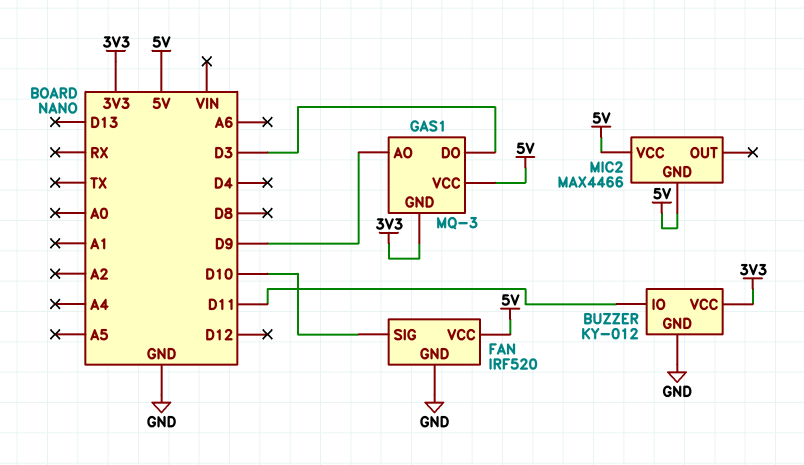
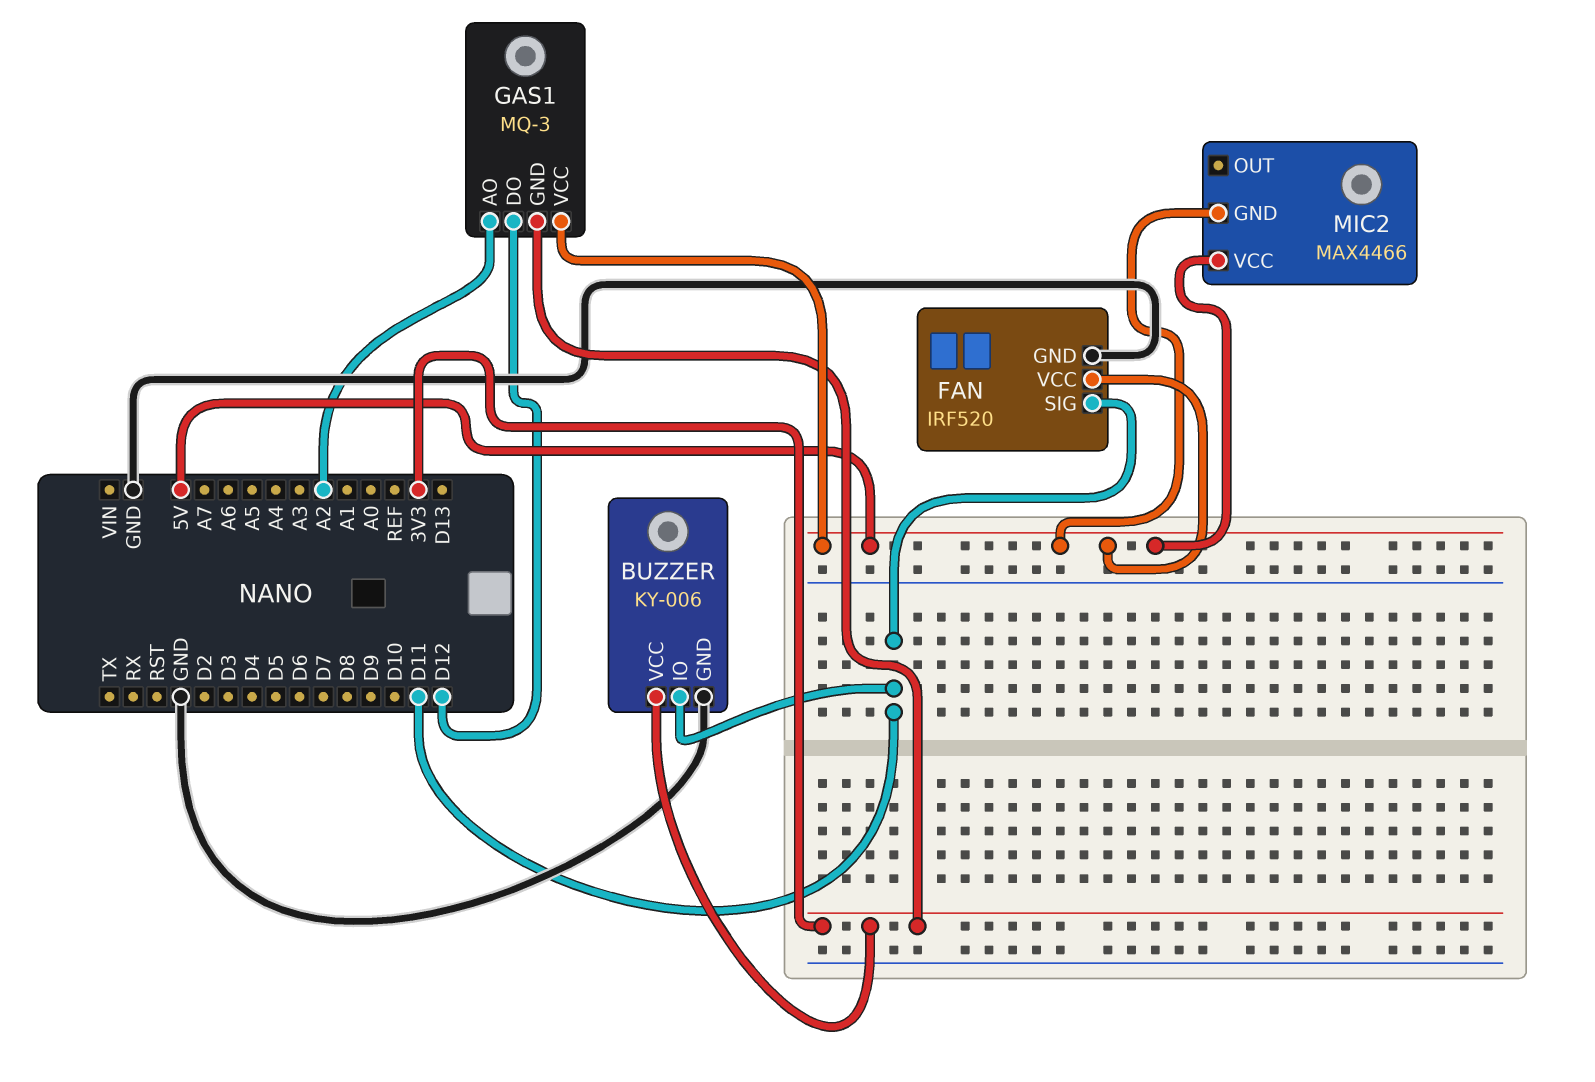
BUZZER: KY-012 -> KY-006
FAN pin SIG: D10 -> D11
GAS1 pin AO: D9 -> A2
GAS1 pin DO: D3 -> D12

